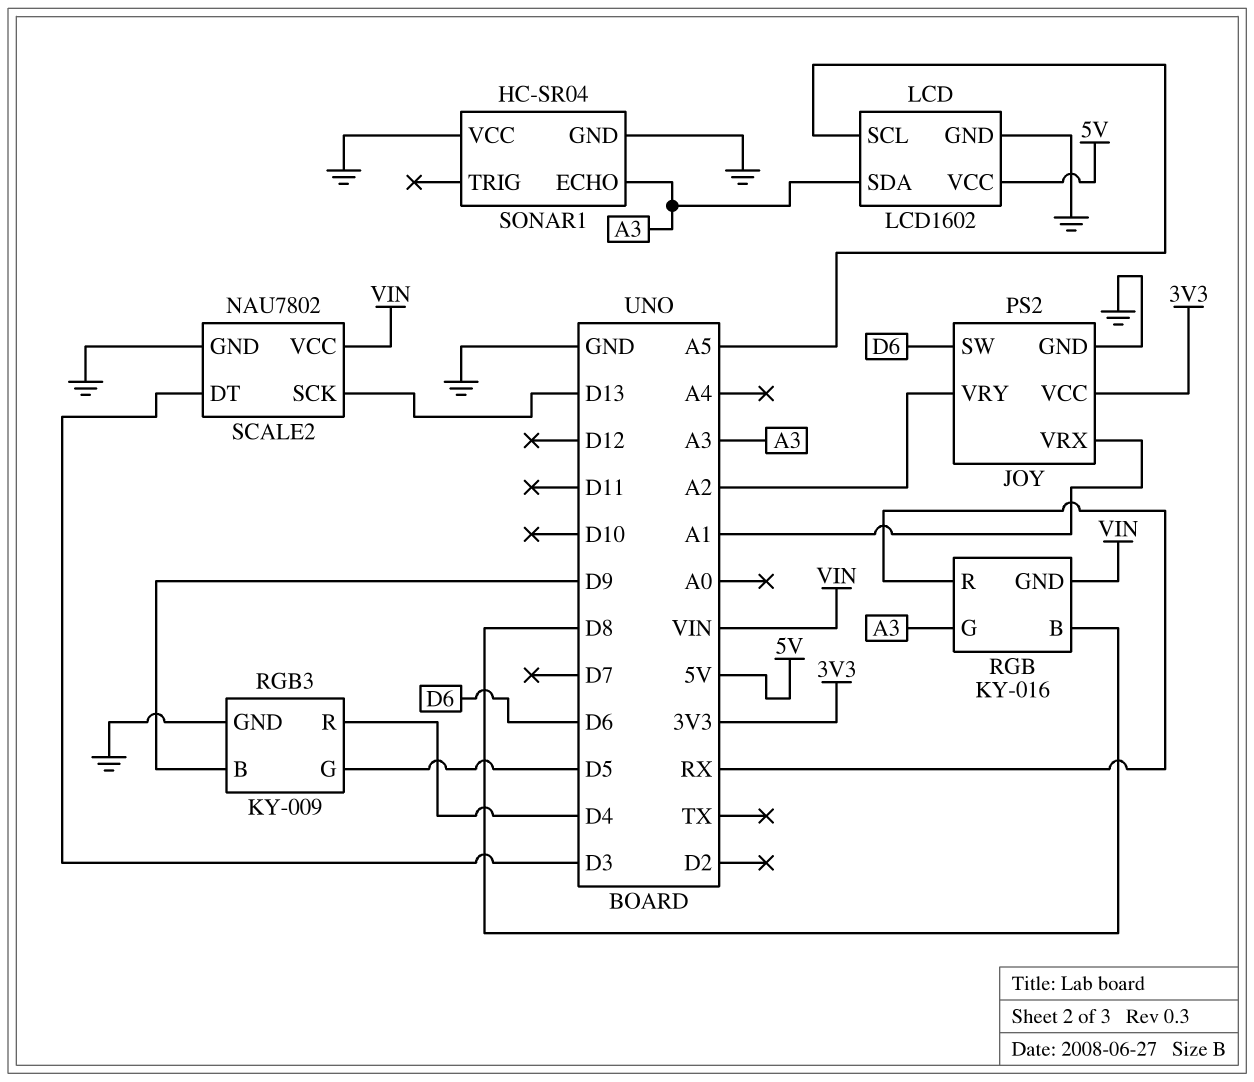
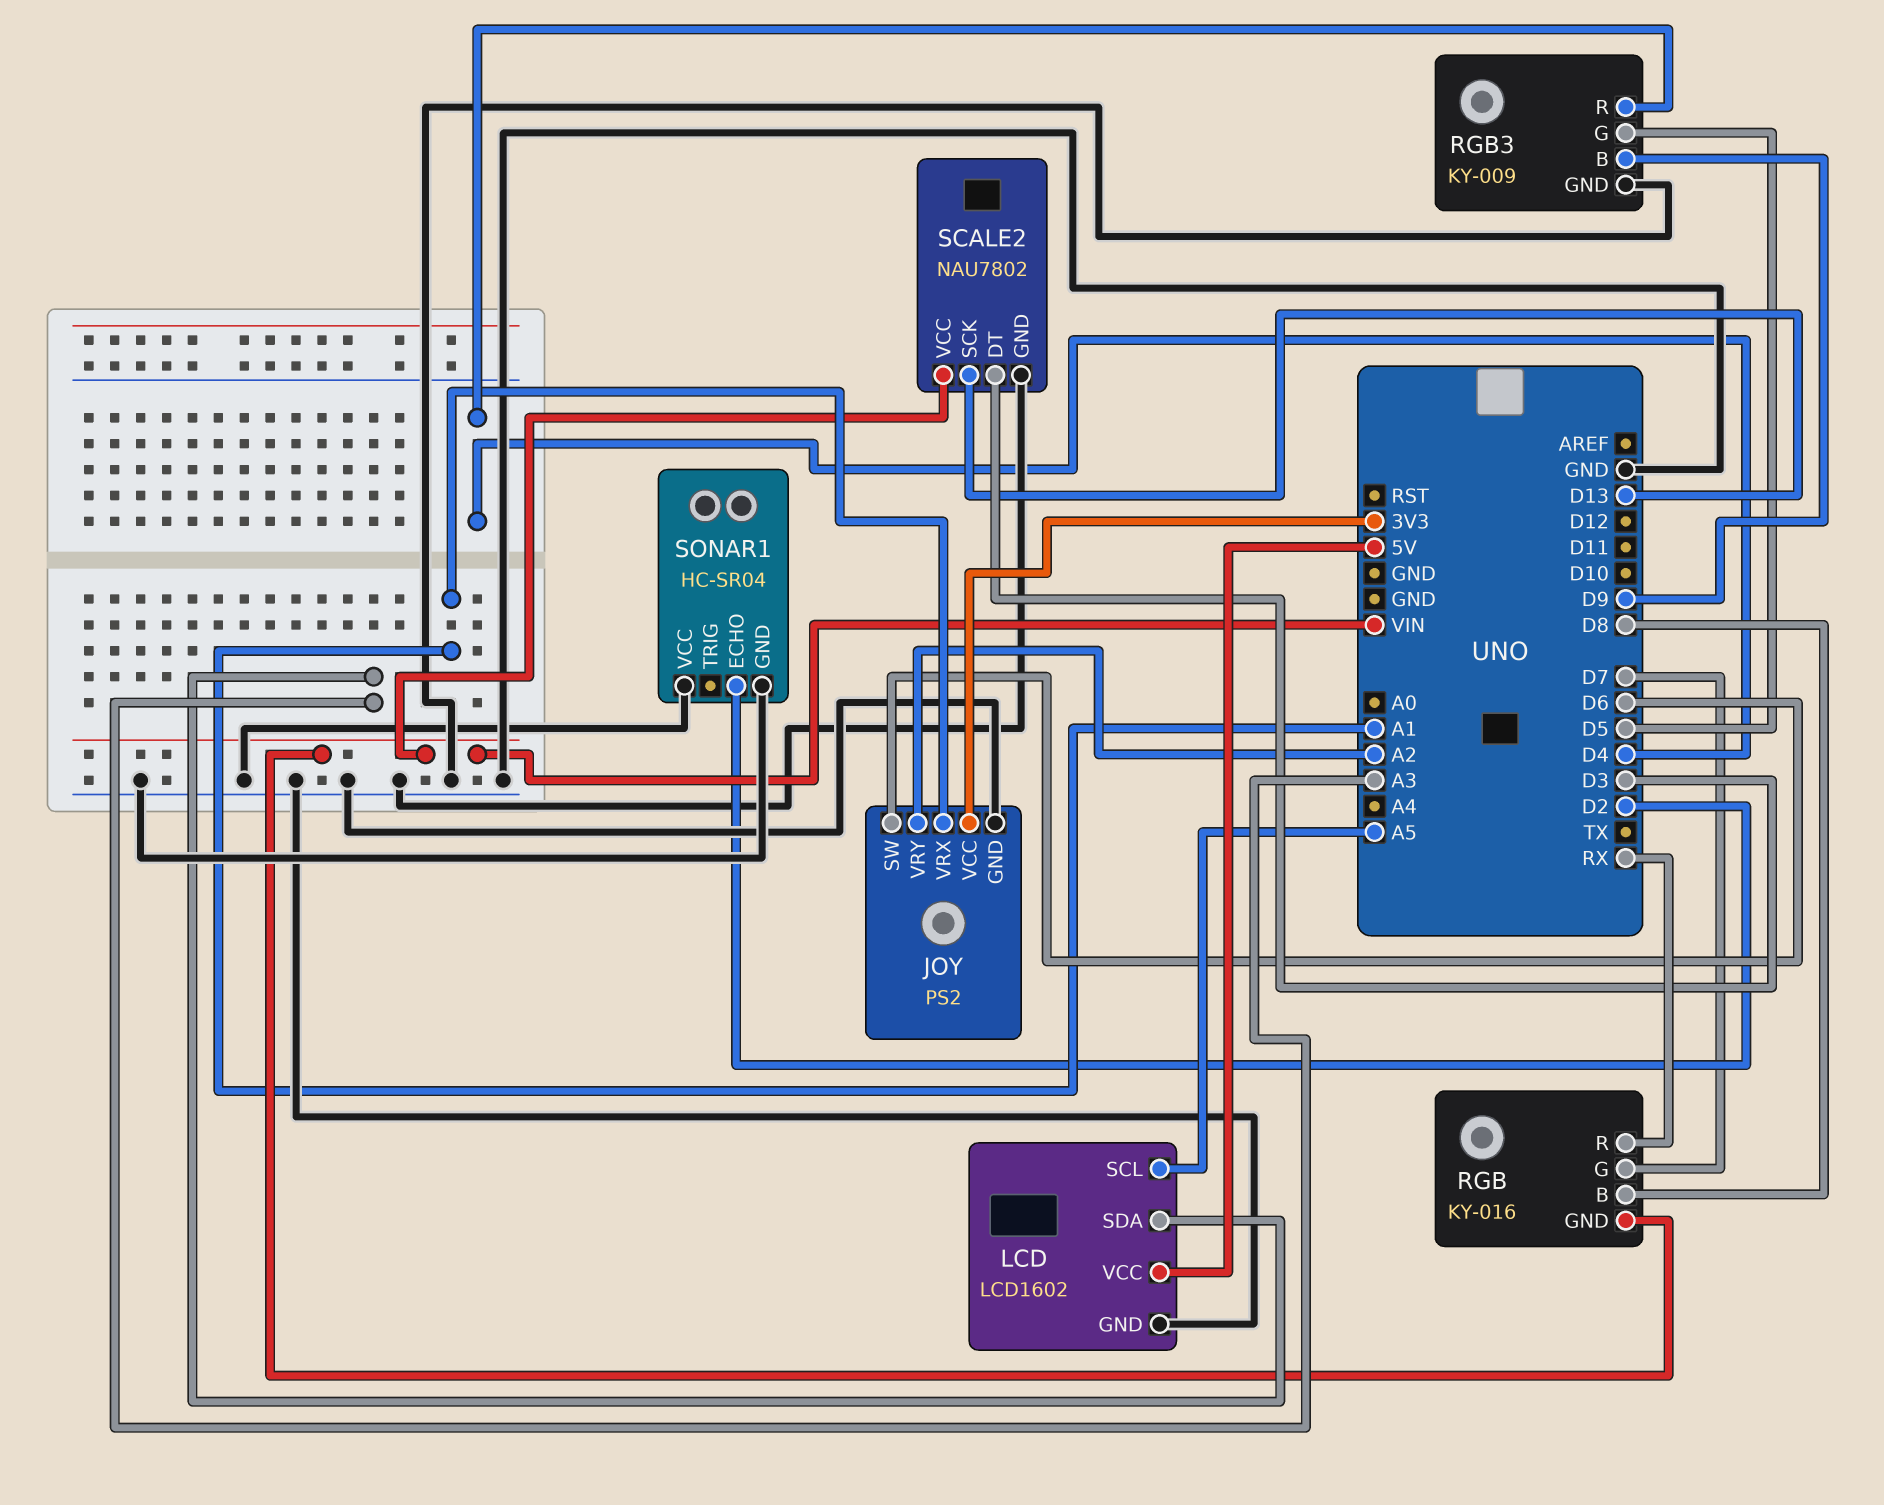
RGB pin G: A3 -> D7
SONAR1 pin ECHO: A3 -> D2

